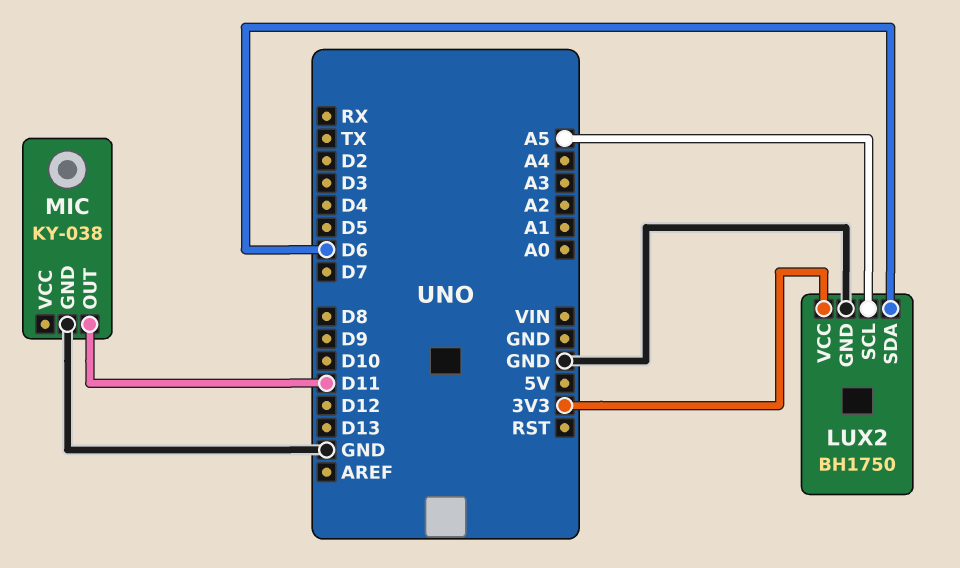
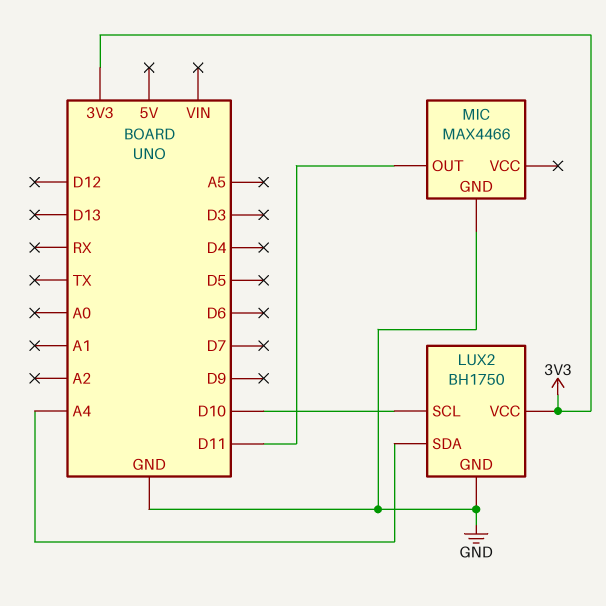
LUX2 pin SCL: A5 -> D10
LUX2 pin SDA: D6 -> A4
MIC: KY-038 -> MAX4466

